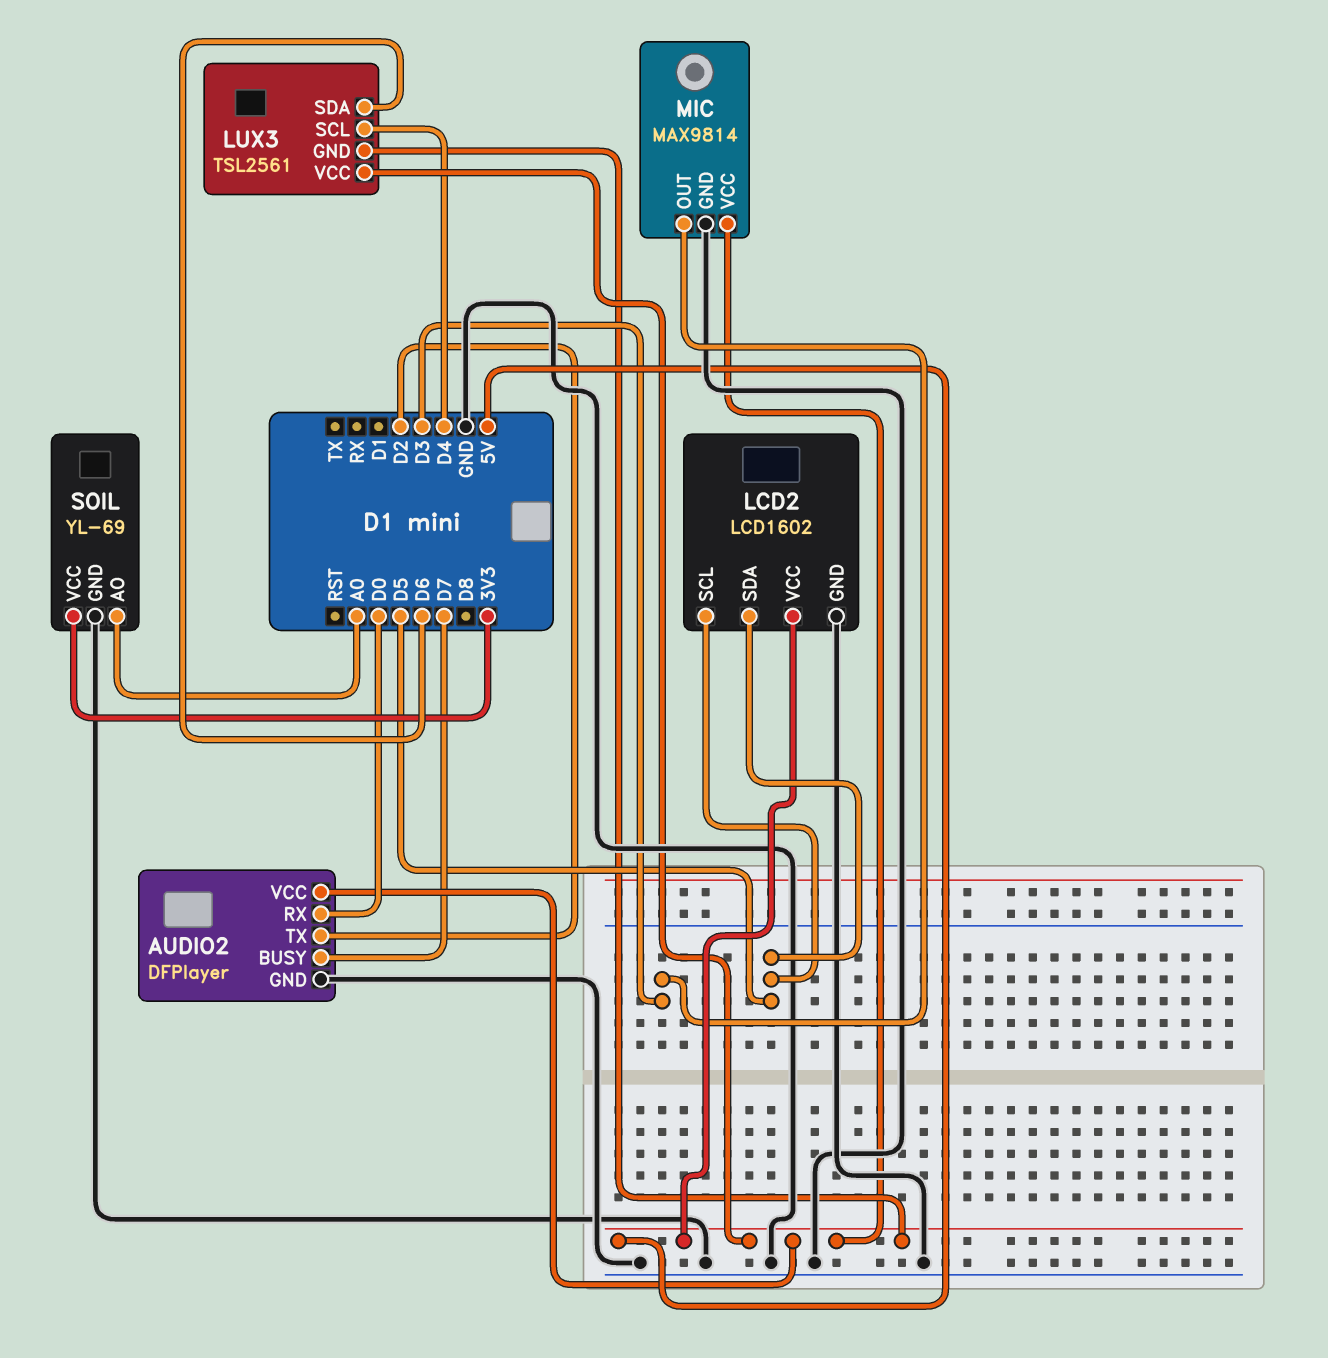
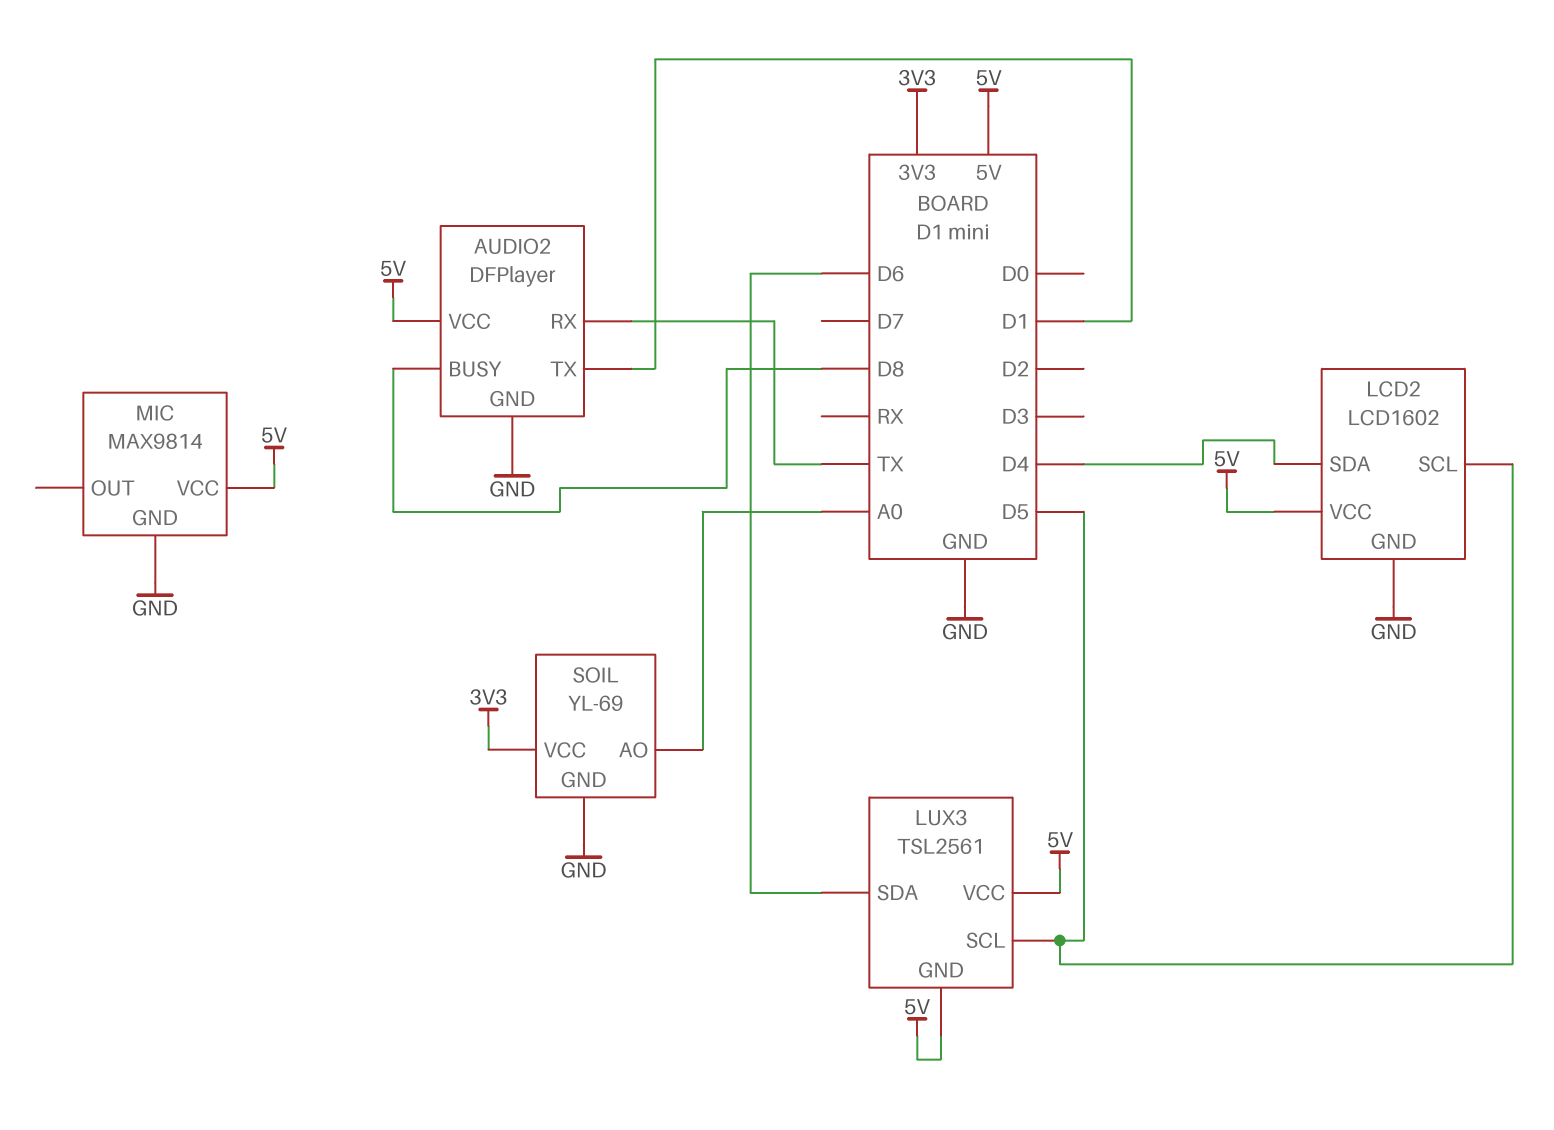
AUDIO2 pin BUSY: D7 -> D8
AUDIO2 pin RX: D0 -> TX
AUDIO2 pin TX: D2 -> D1
LCD2 pin SDA: D5 -> D4
LUX3 pin SCL: D4 -> D5
MIC pin OUT: D3 -> none

